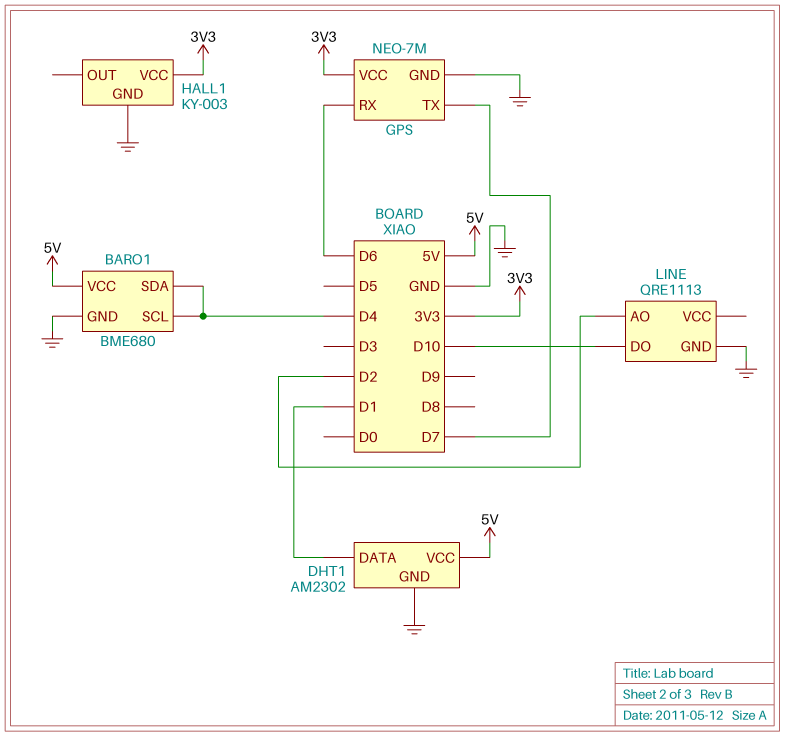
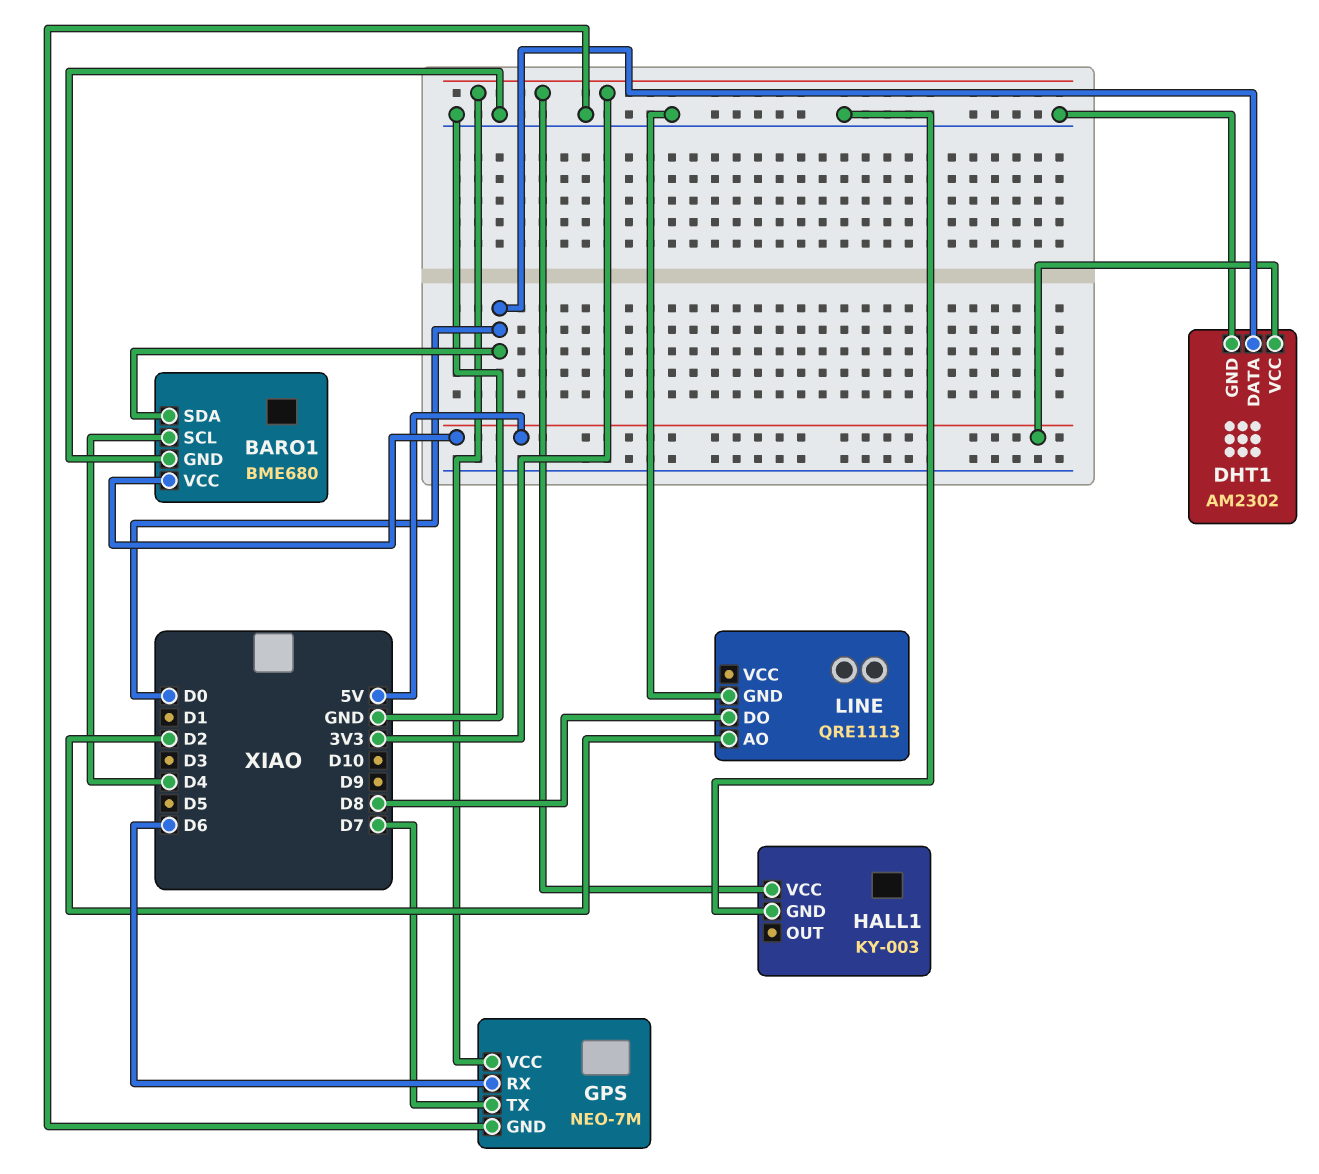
BARO1 pin SDA: D4 -> D0
DHT1 pin DATA: D1 -> D0
LINE pin DO: D10 -> D8

